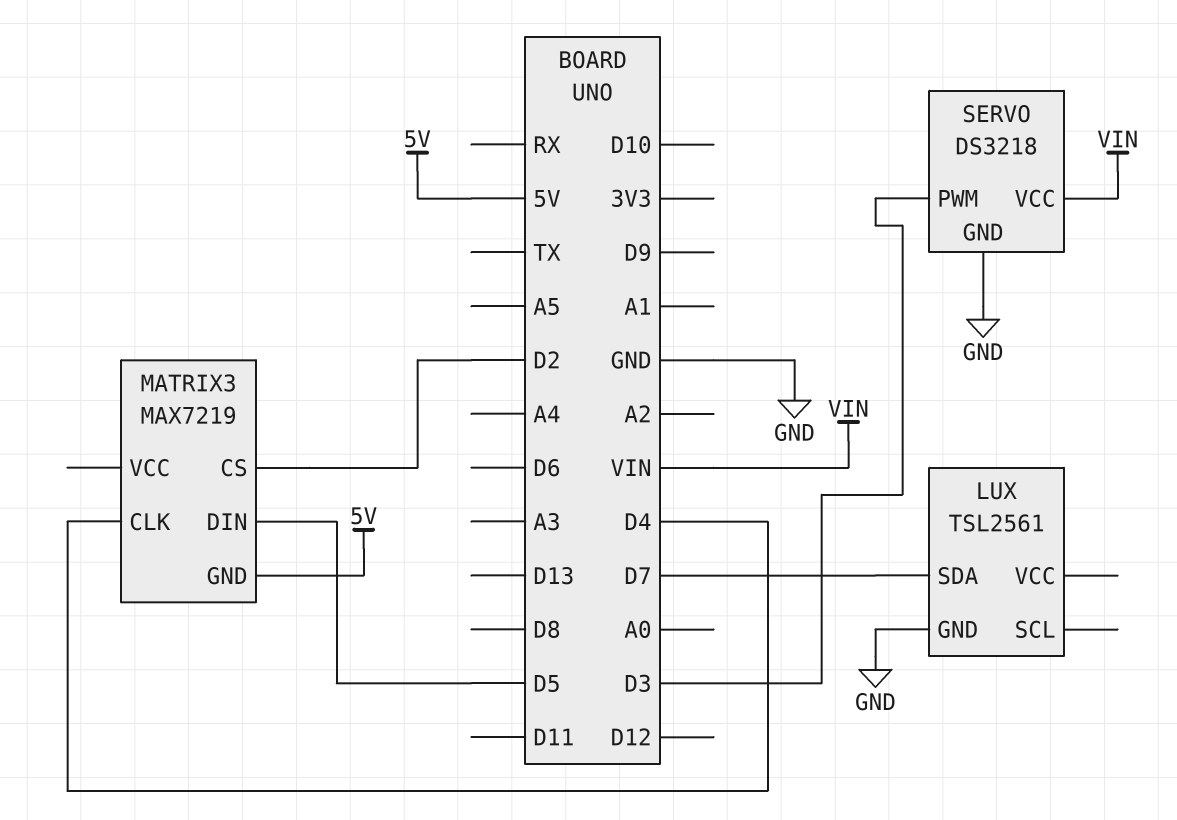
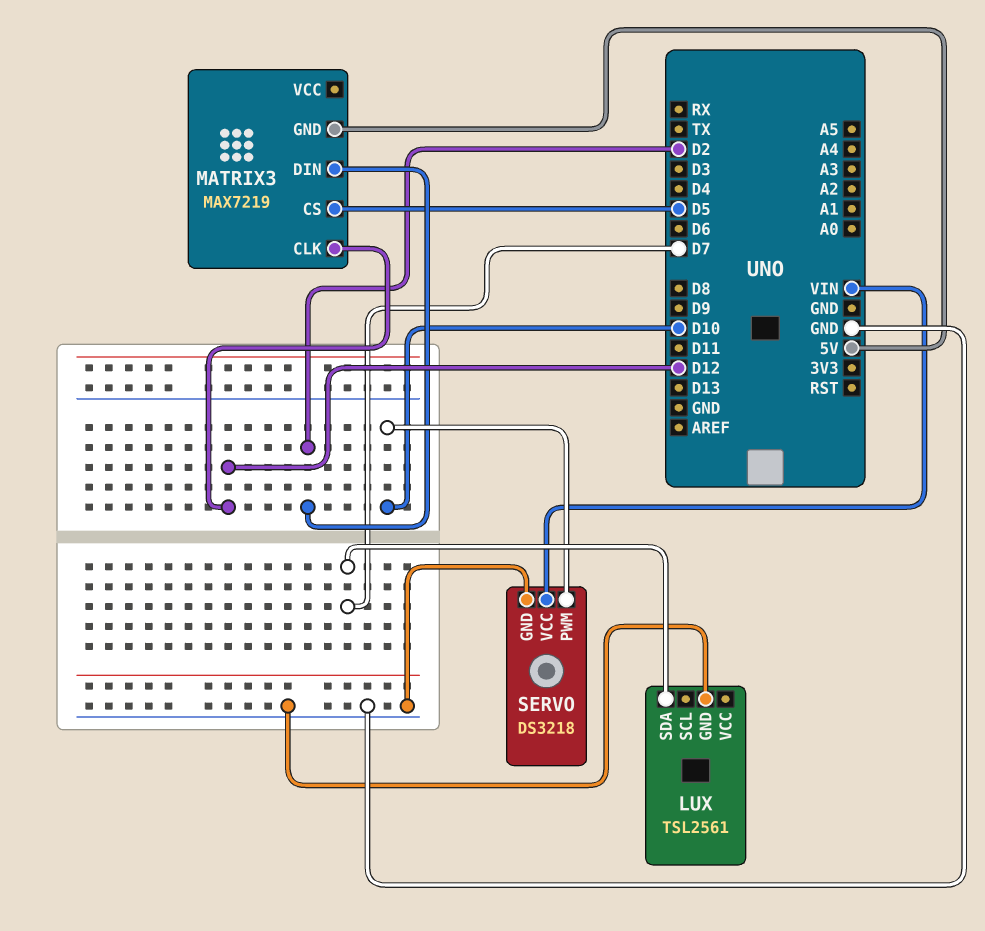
MATRIX3 pin CLK: D4 -> D12
MATRIX3 pin CS: D2 -> D5
MATRIX3 pin DIN: D5 -> D2
SERVO pin PWM: D3 -> D10

